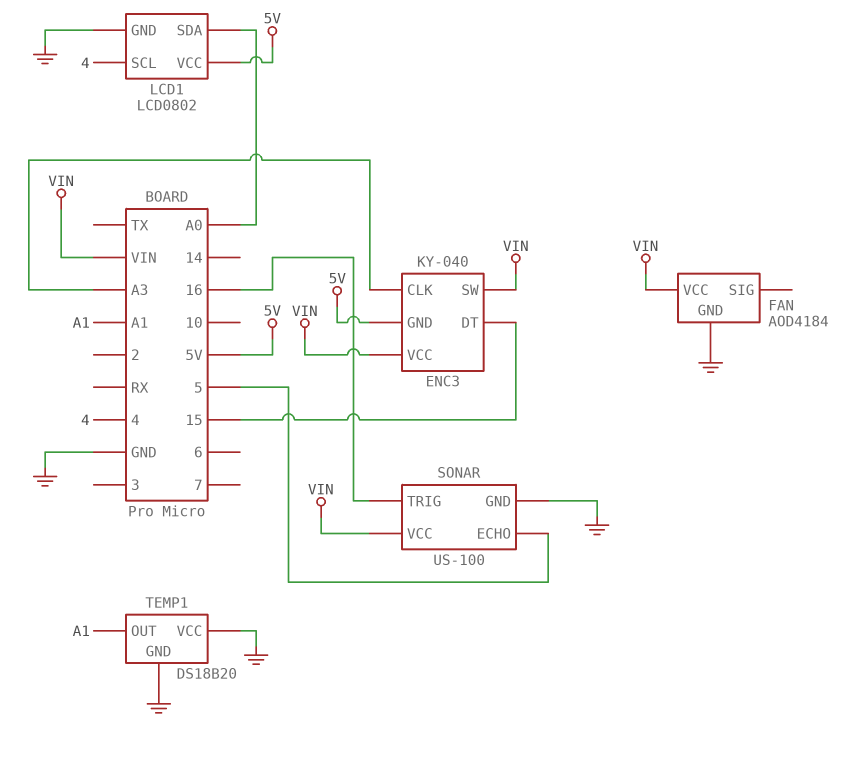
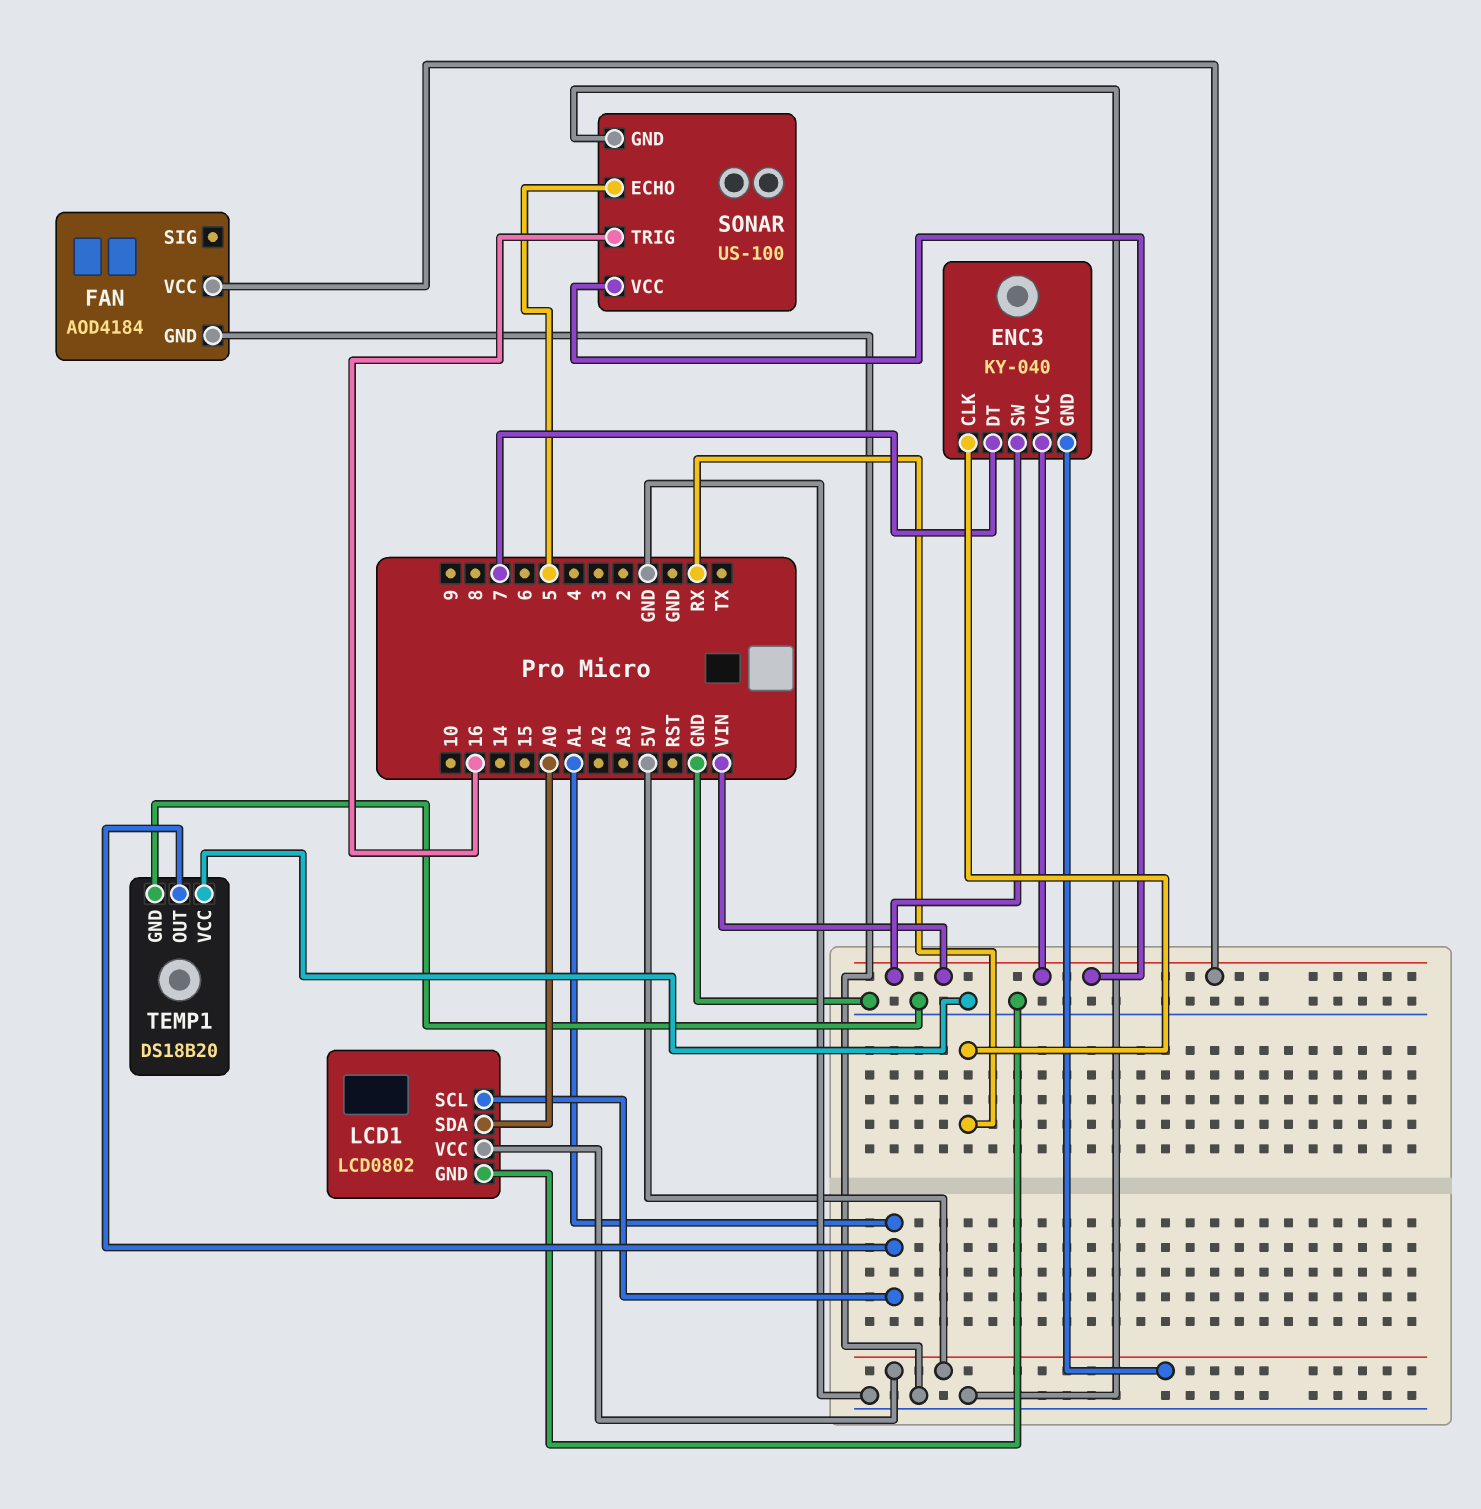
ENC3 pin CLK: A3 -> RX
ENC3 pin DT: 15 -> 7
LCD1 pin SCL: 4 -> A1

